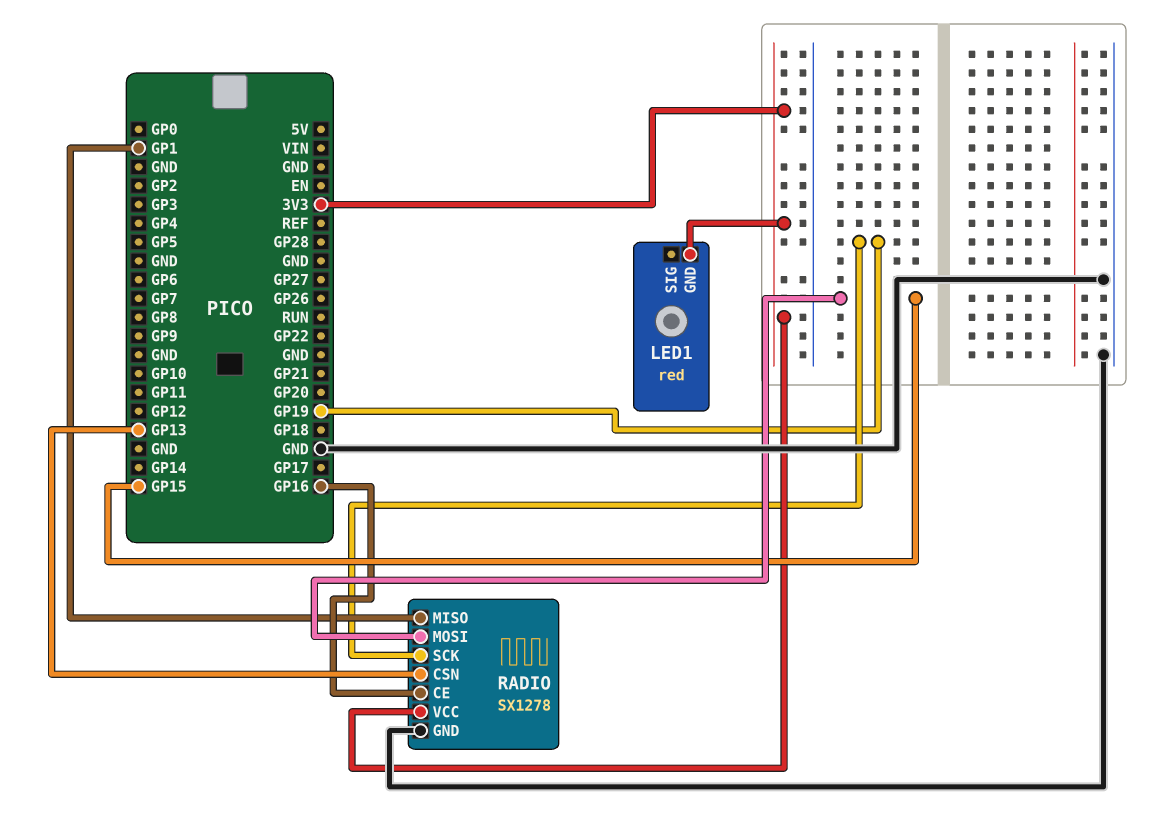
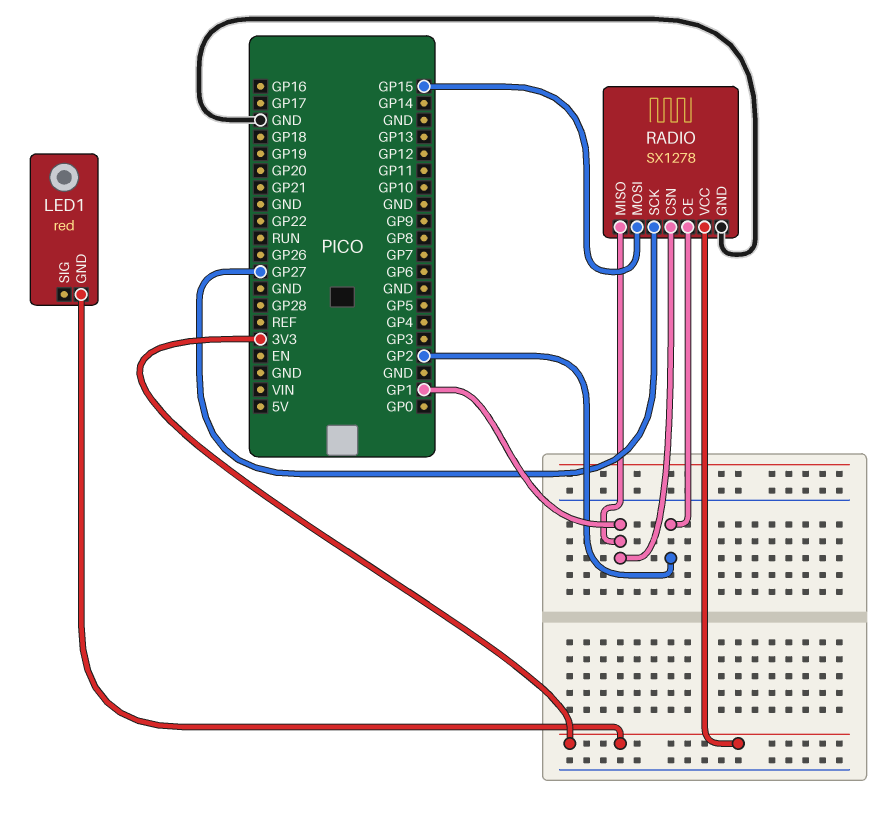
RADIO pin CE: GP16 -> GP2
RADIO pin CSN: GP13 -> GP1
RADIO pin SCK: GP19 -> GP27

